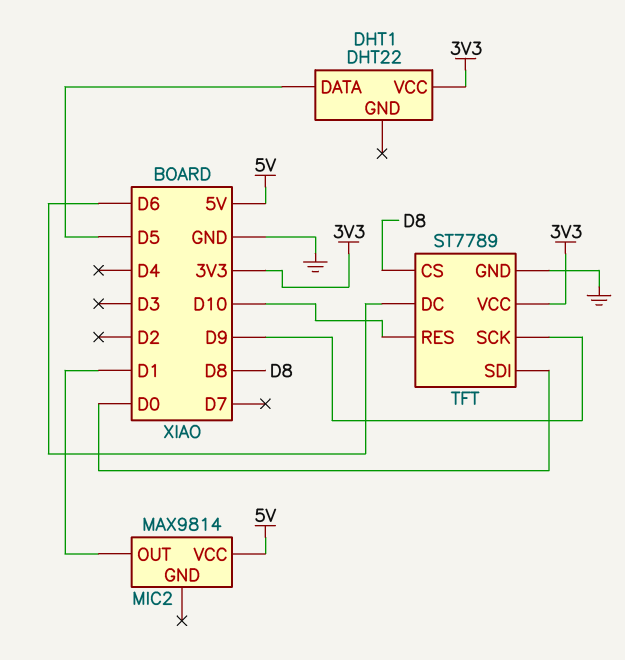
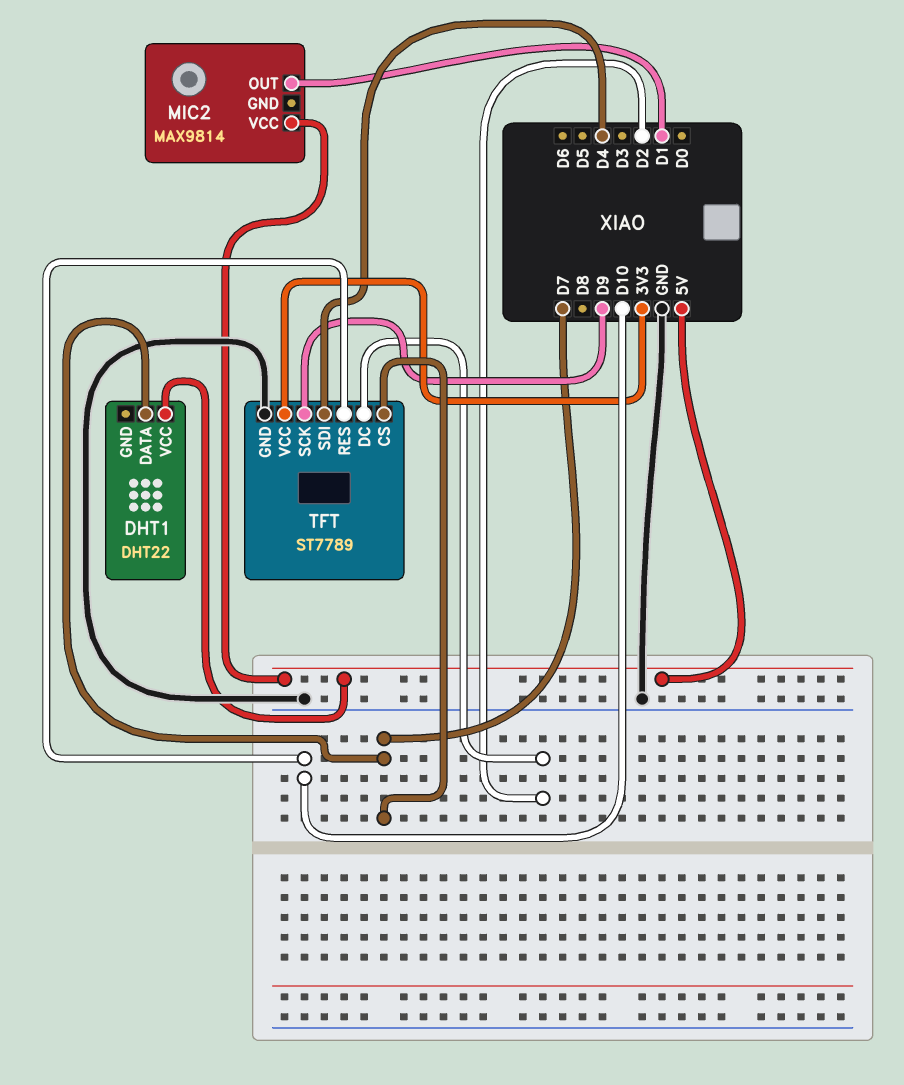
DHT1 pin DATA: D5 -> D7
DHT1 pin VCC: 3V3 -> 5V
TFT pin CS: D8 -> D7
TFT pin DC: D6 -> D2
TFT pin SDI: D0 -> D4

